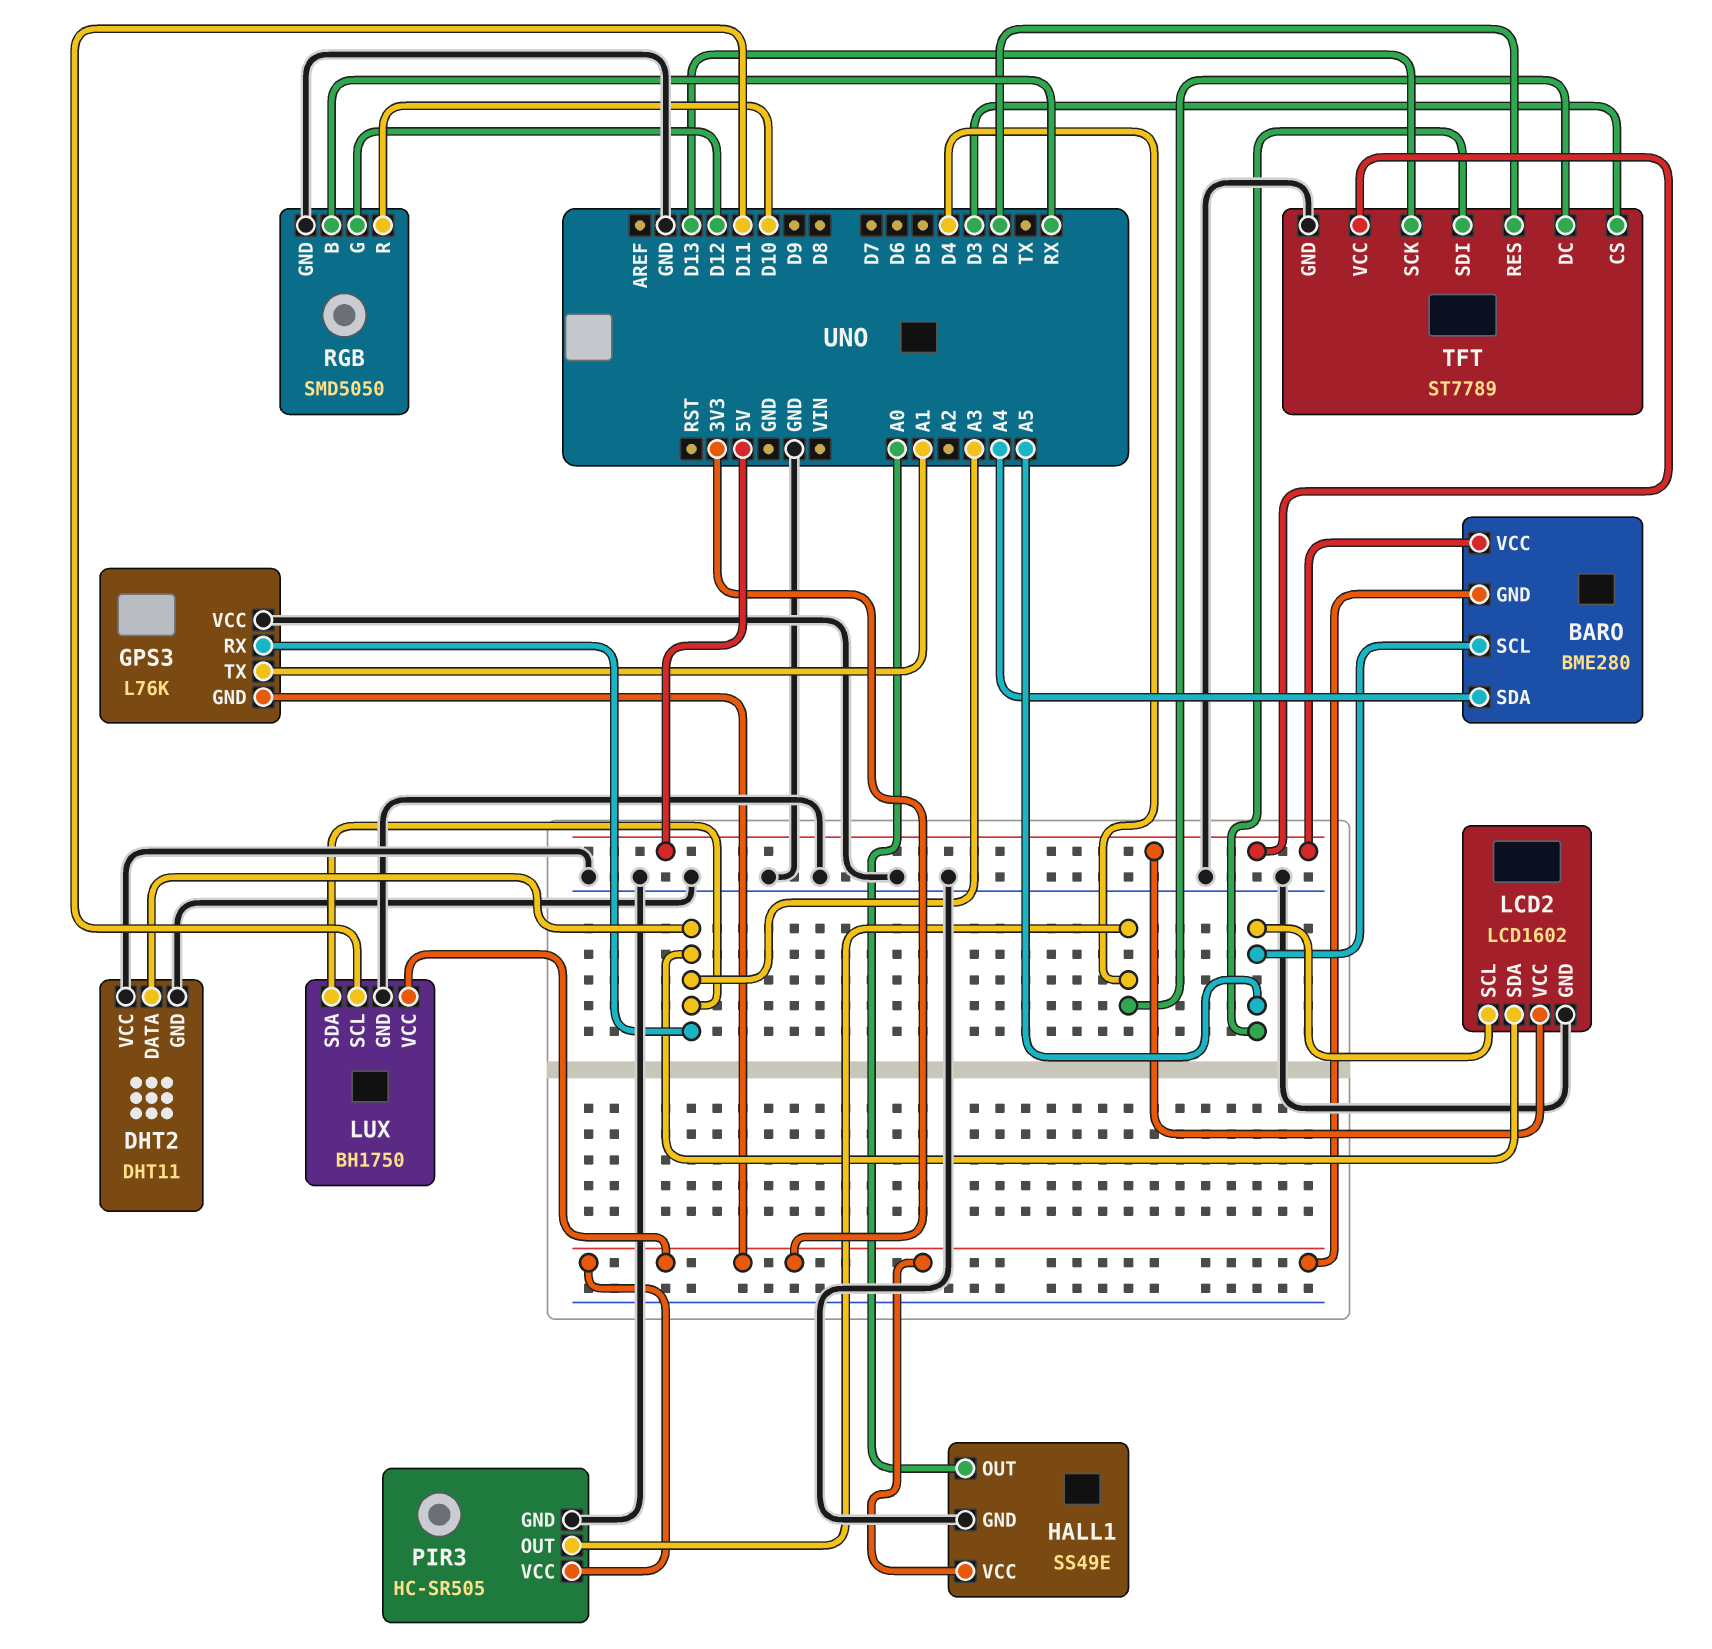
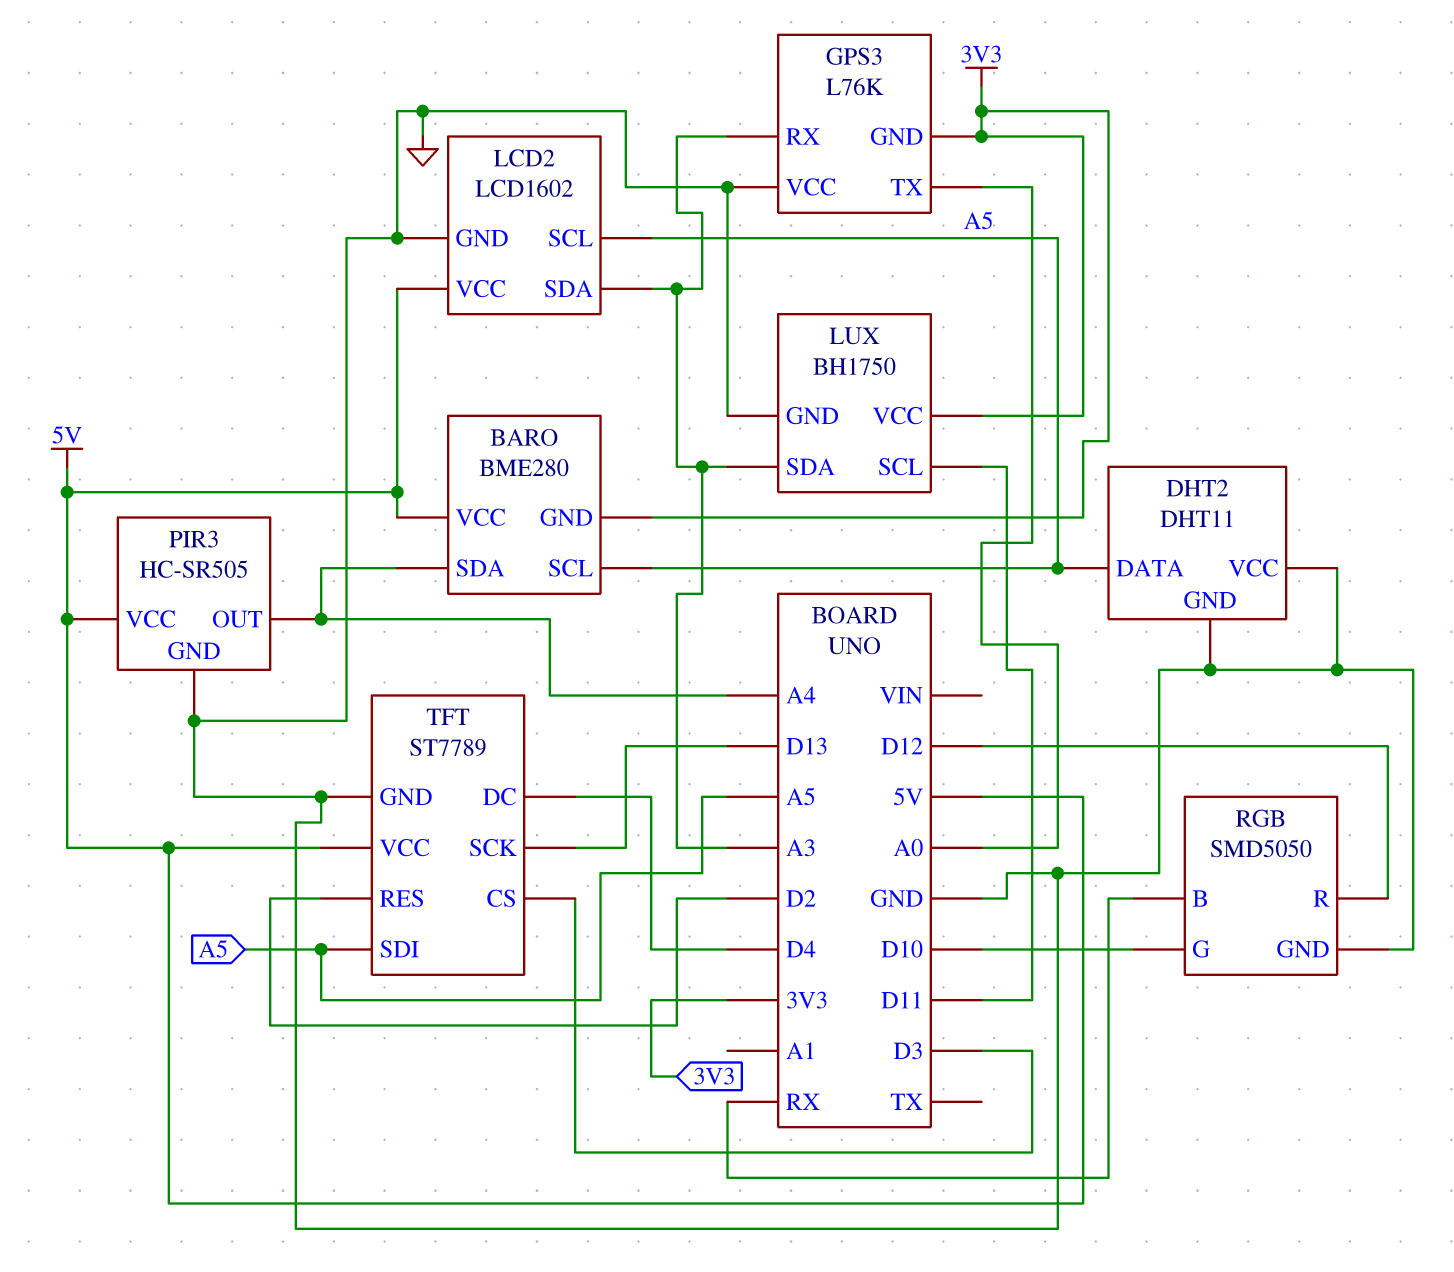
DHT2 pin DATA: A3 -> A5
GPS3 pin TX: A1 -> A0
HALL1: SS49E -> none
HALL1 pin GND: GND -> none
HALL1 pin OUT: A0 -> none
HALL1 pin VCC: 3V3 -> none
PIR3 pin OUT: D4 -> A4
PIR3 pin VCC: 3V3 -> 5V
RGB pin G: D12 -> D10
RGB pin R: D10 -> D12

